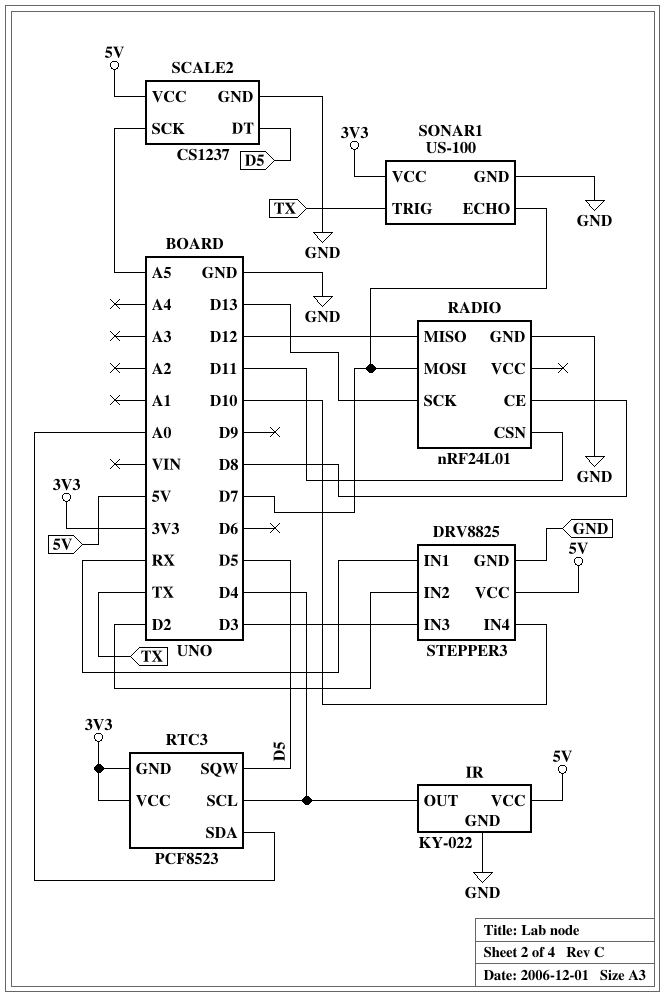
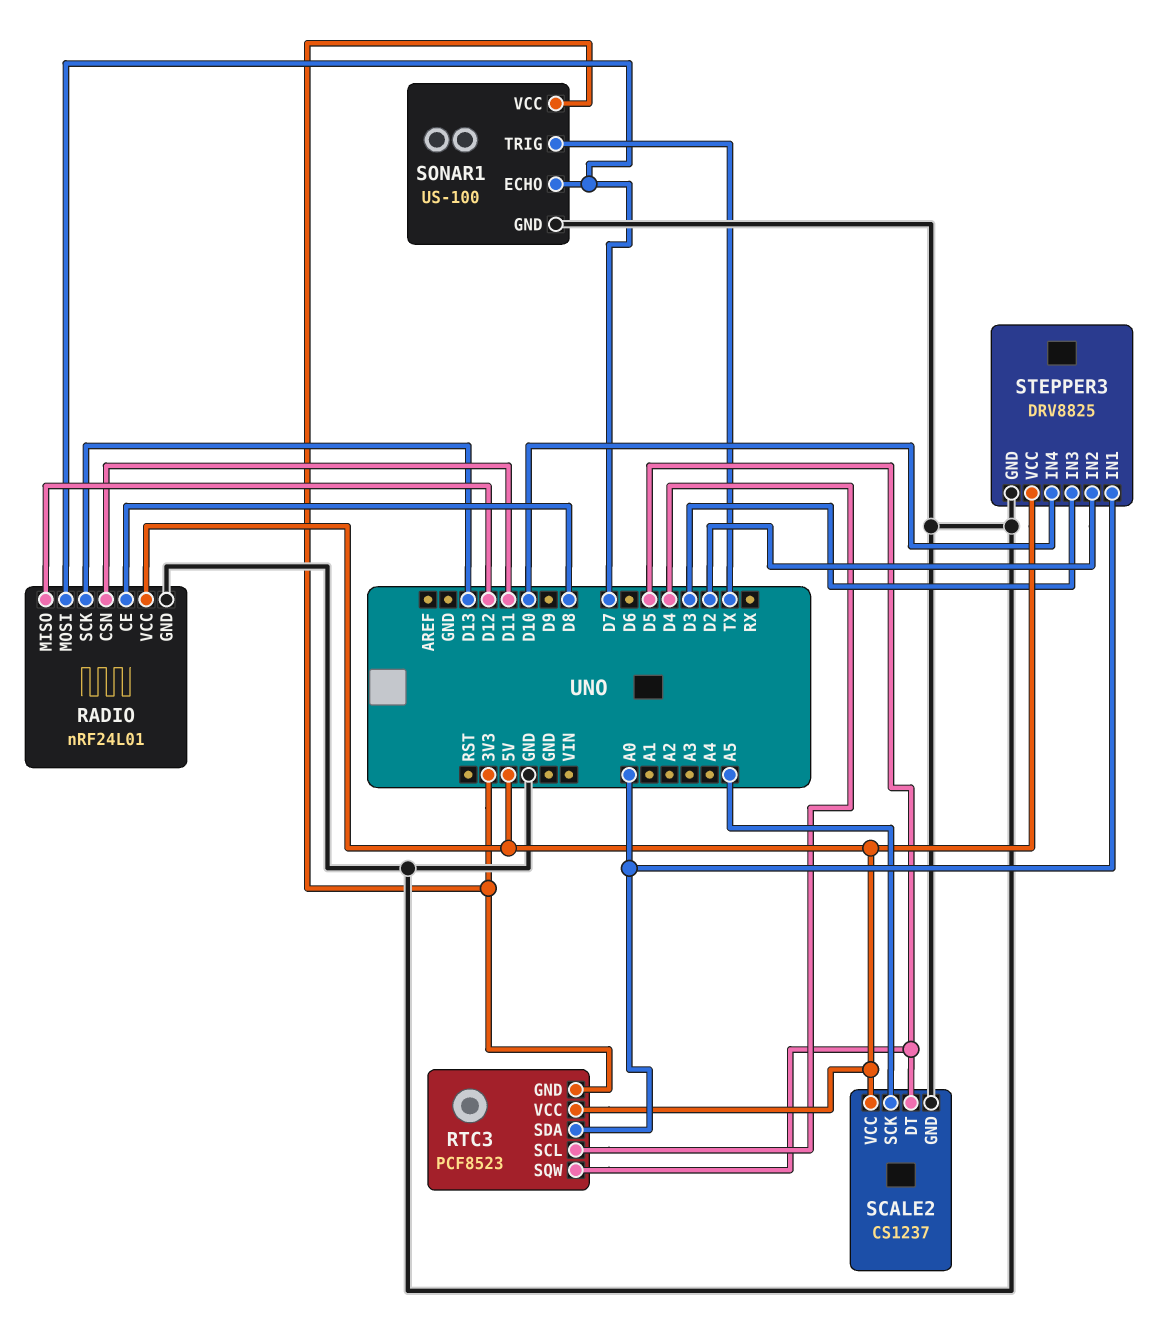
IR: KY-022 -> none
IR pin GND: GND -> none
IR pin OUT: D4 -> none
IR pin VCC: 5V -> none
RADIO pin VCC: none -> 5V
RTC3 pin VCC: 3V3 -> 5V
STEPPER3 pin IN1: RX -> A0

